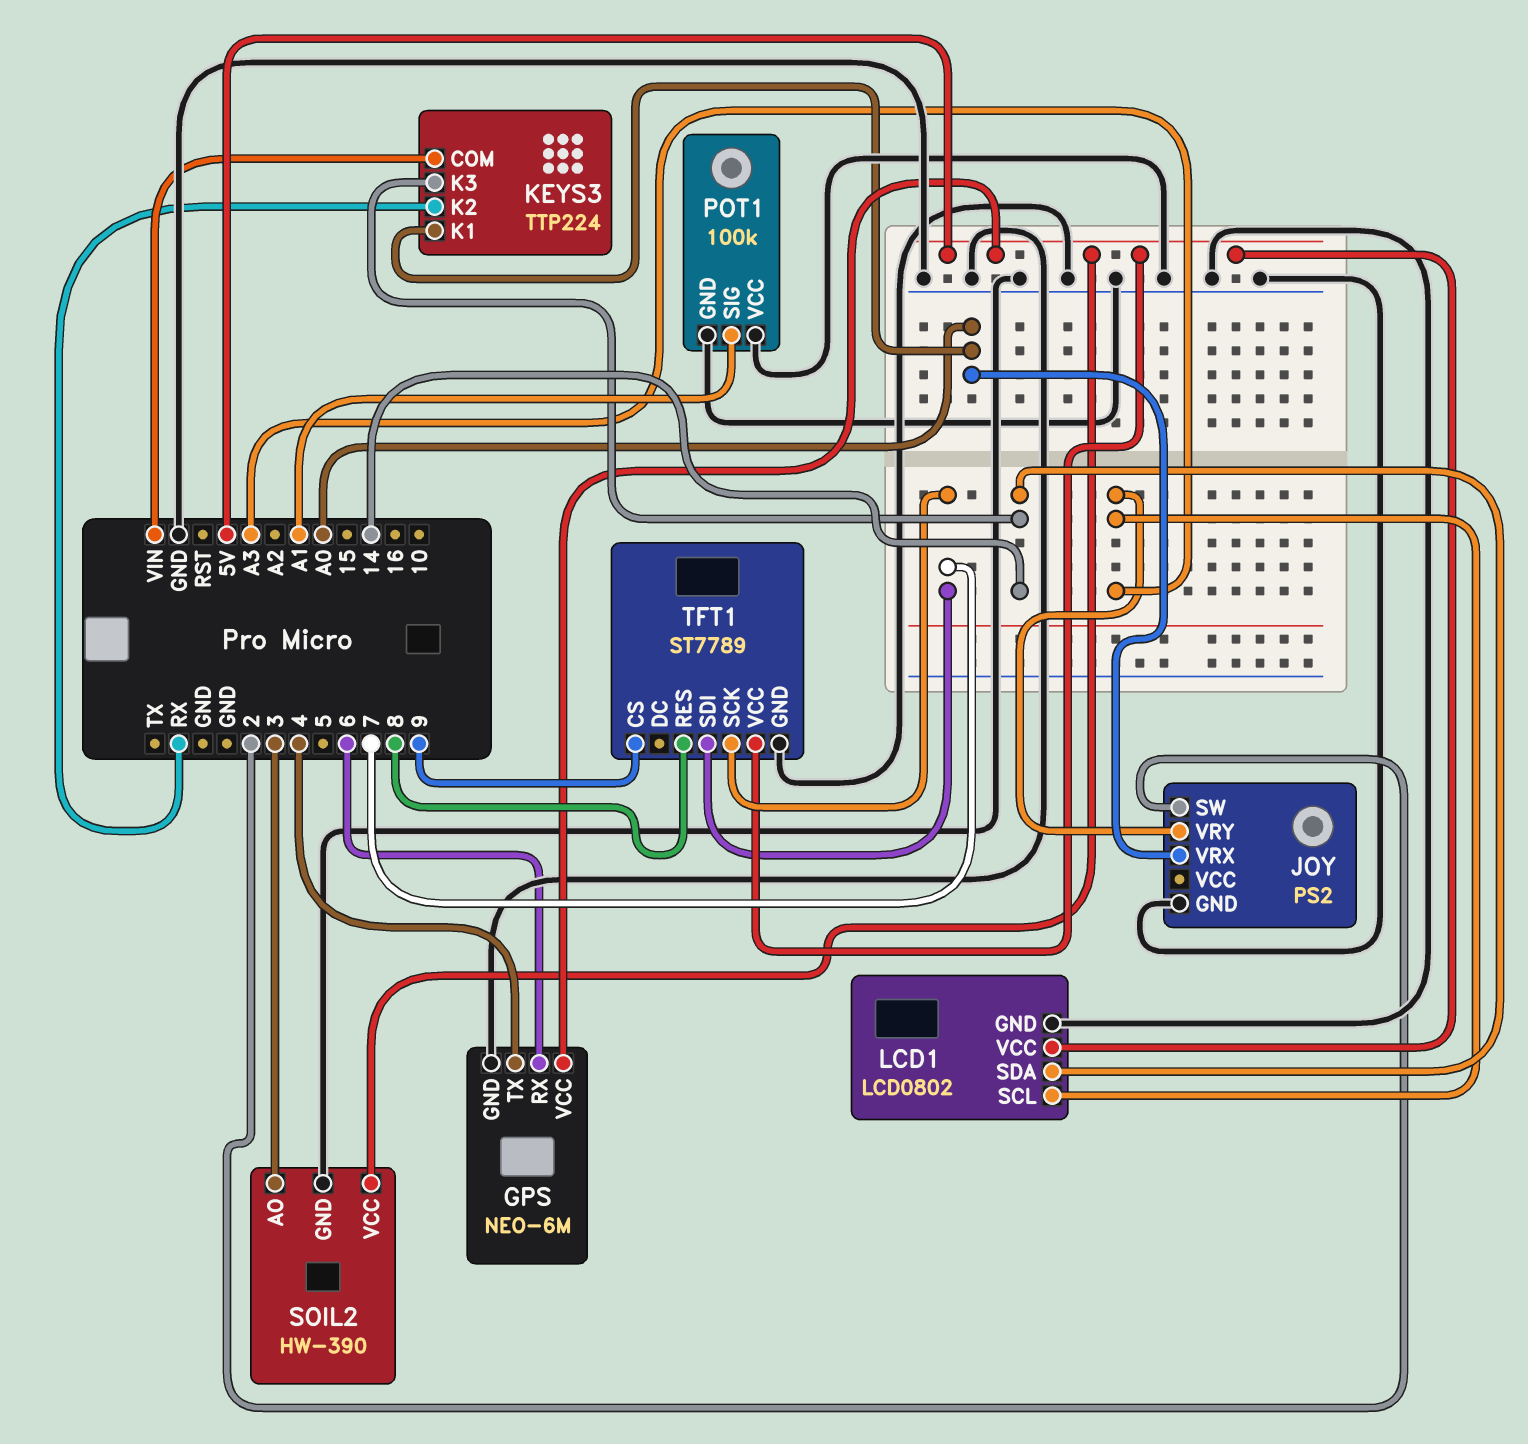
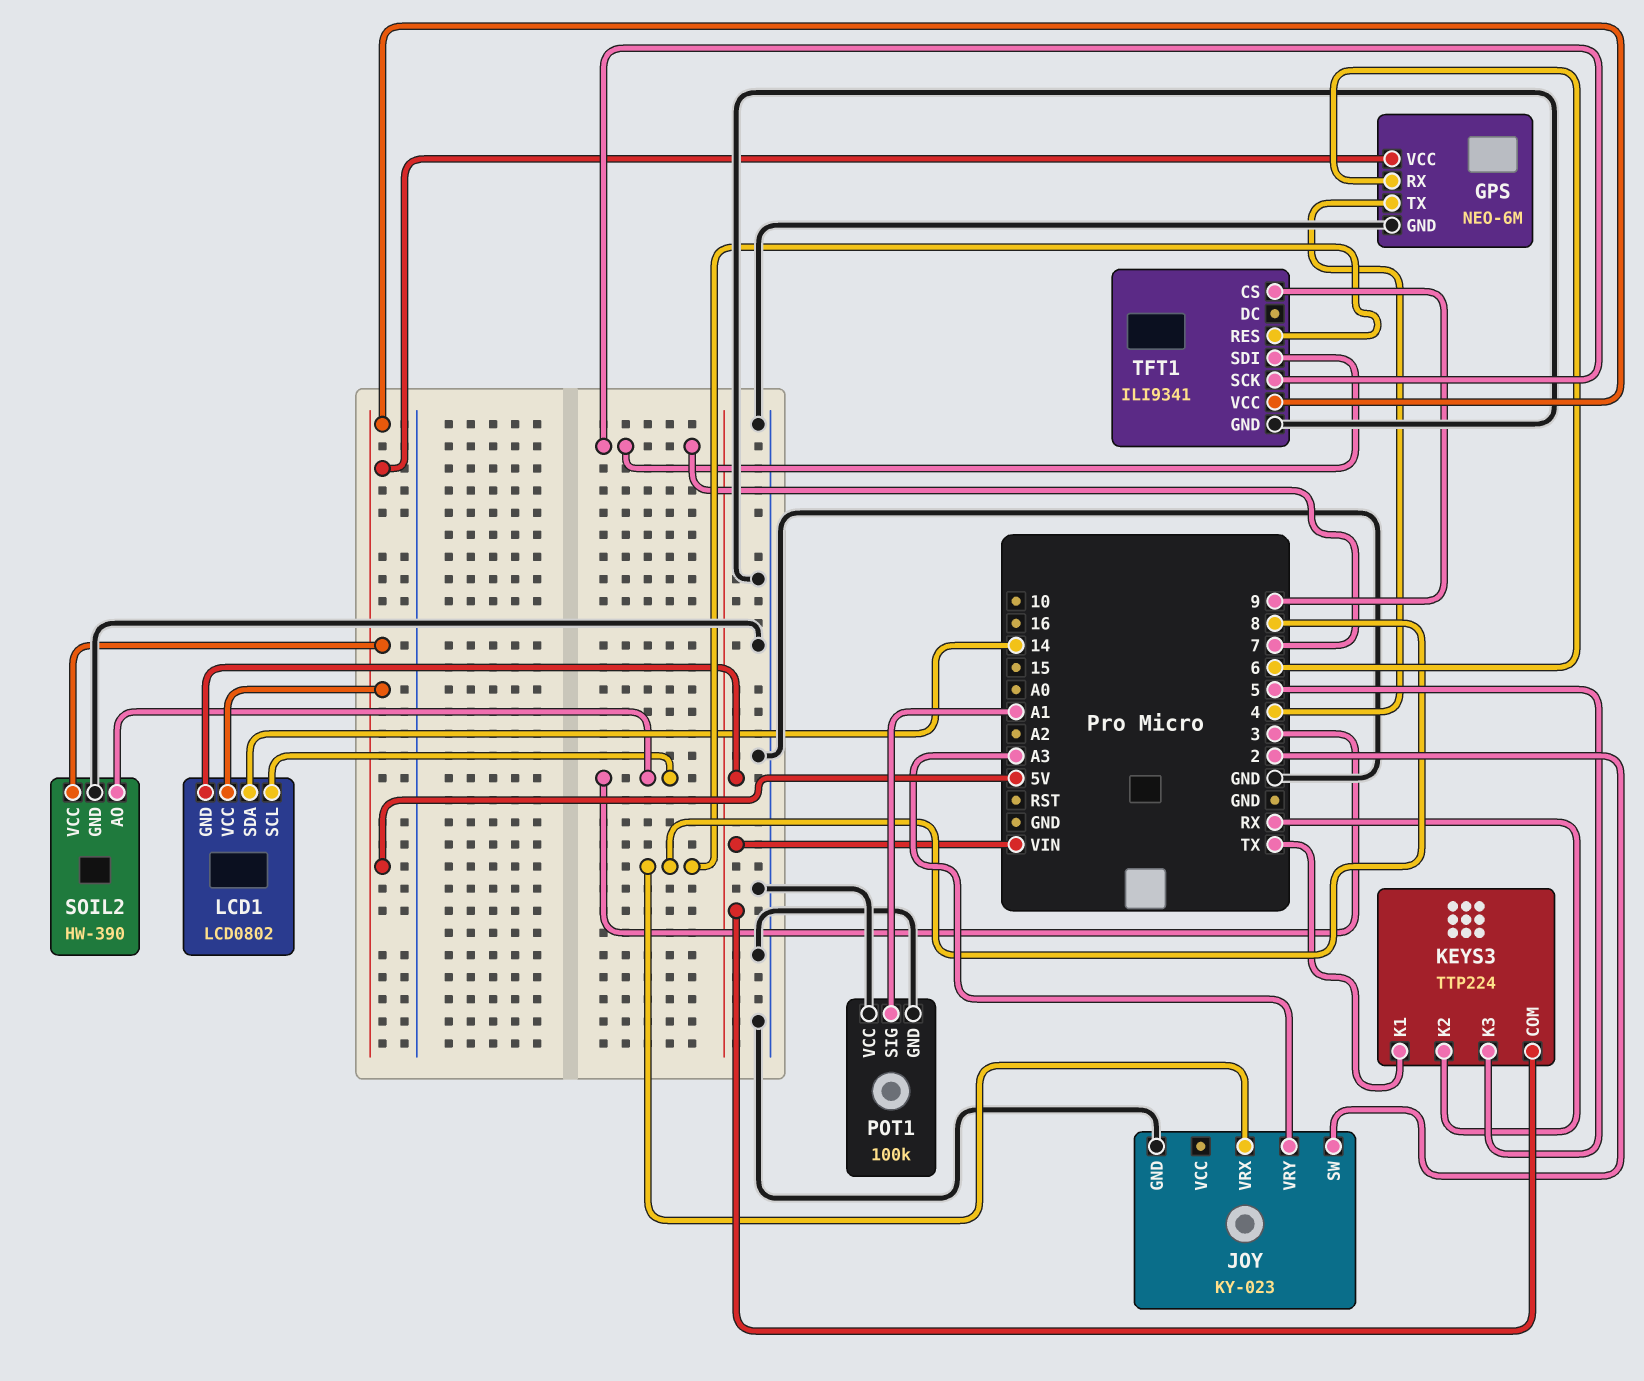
JOY: PS2 -> KY-023
JOY pin VRX: A0 -> 8
KEYS3 pin K1: A0 -> TX
KEYS3 pin K3: 14 -> 5
LCD1 pin GND: GND -> VIN
LCD1 pin SCL: A3 -> 3
TFT1: ST7789 -> ILI9341

